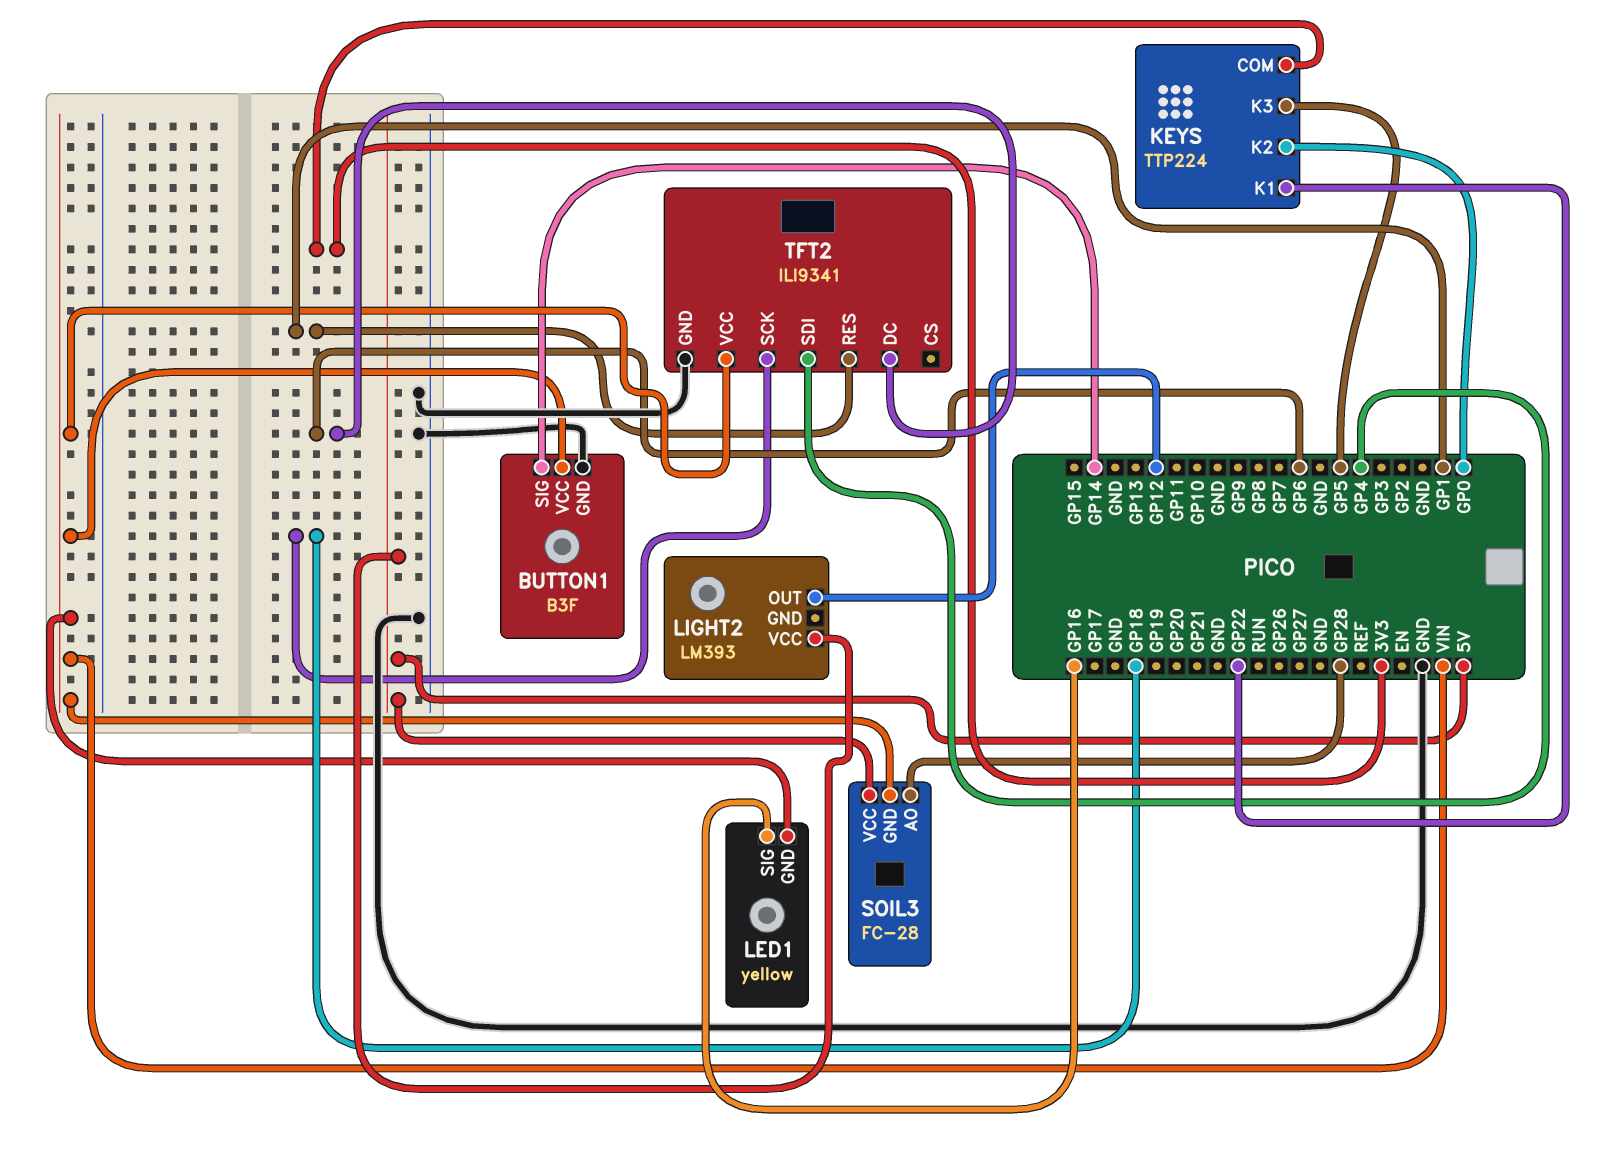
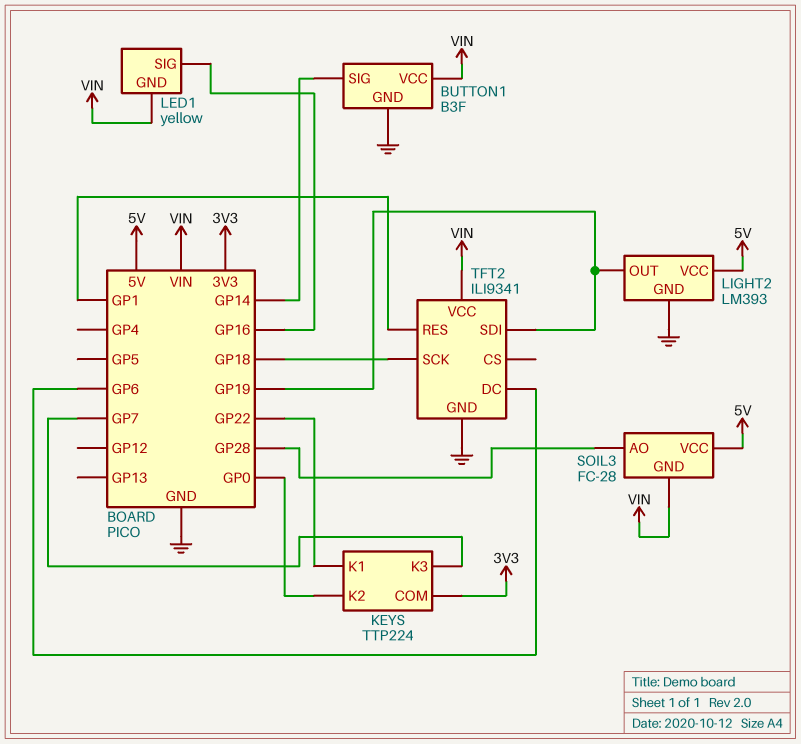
KEYS pin K3: GP5 -> GP7
LIGHT2 pin GND: none -> GND
LIGHT2 pin OUT: GP12 -> GP19
TFT2 pin SDI: GP4 -> GP19

